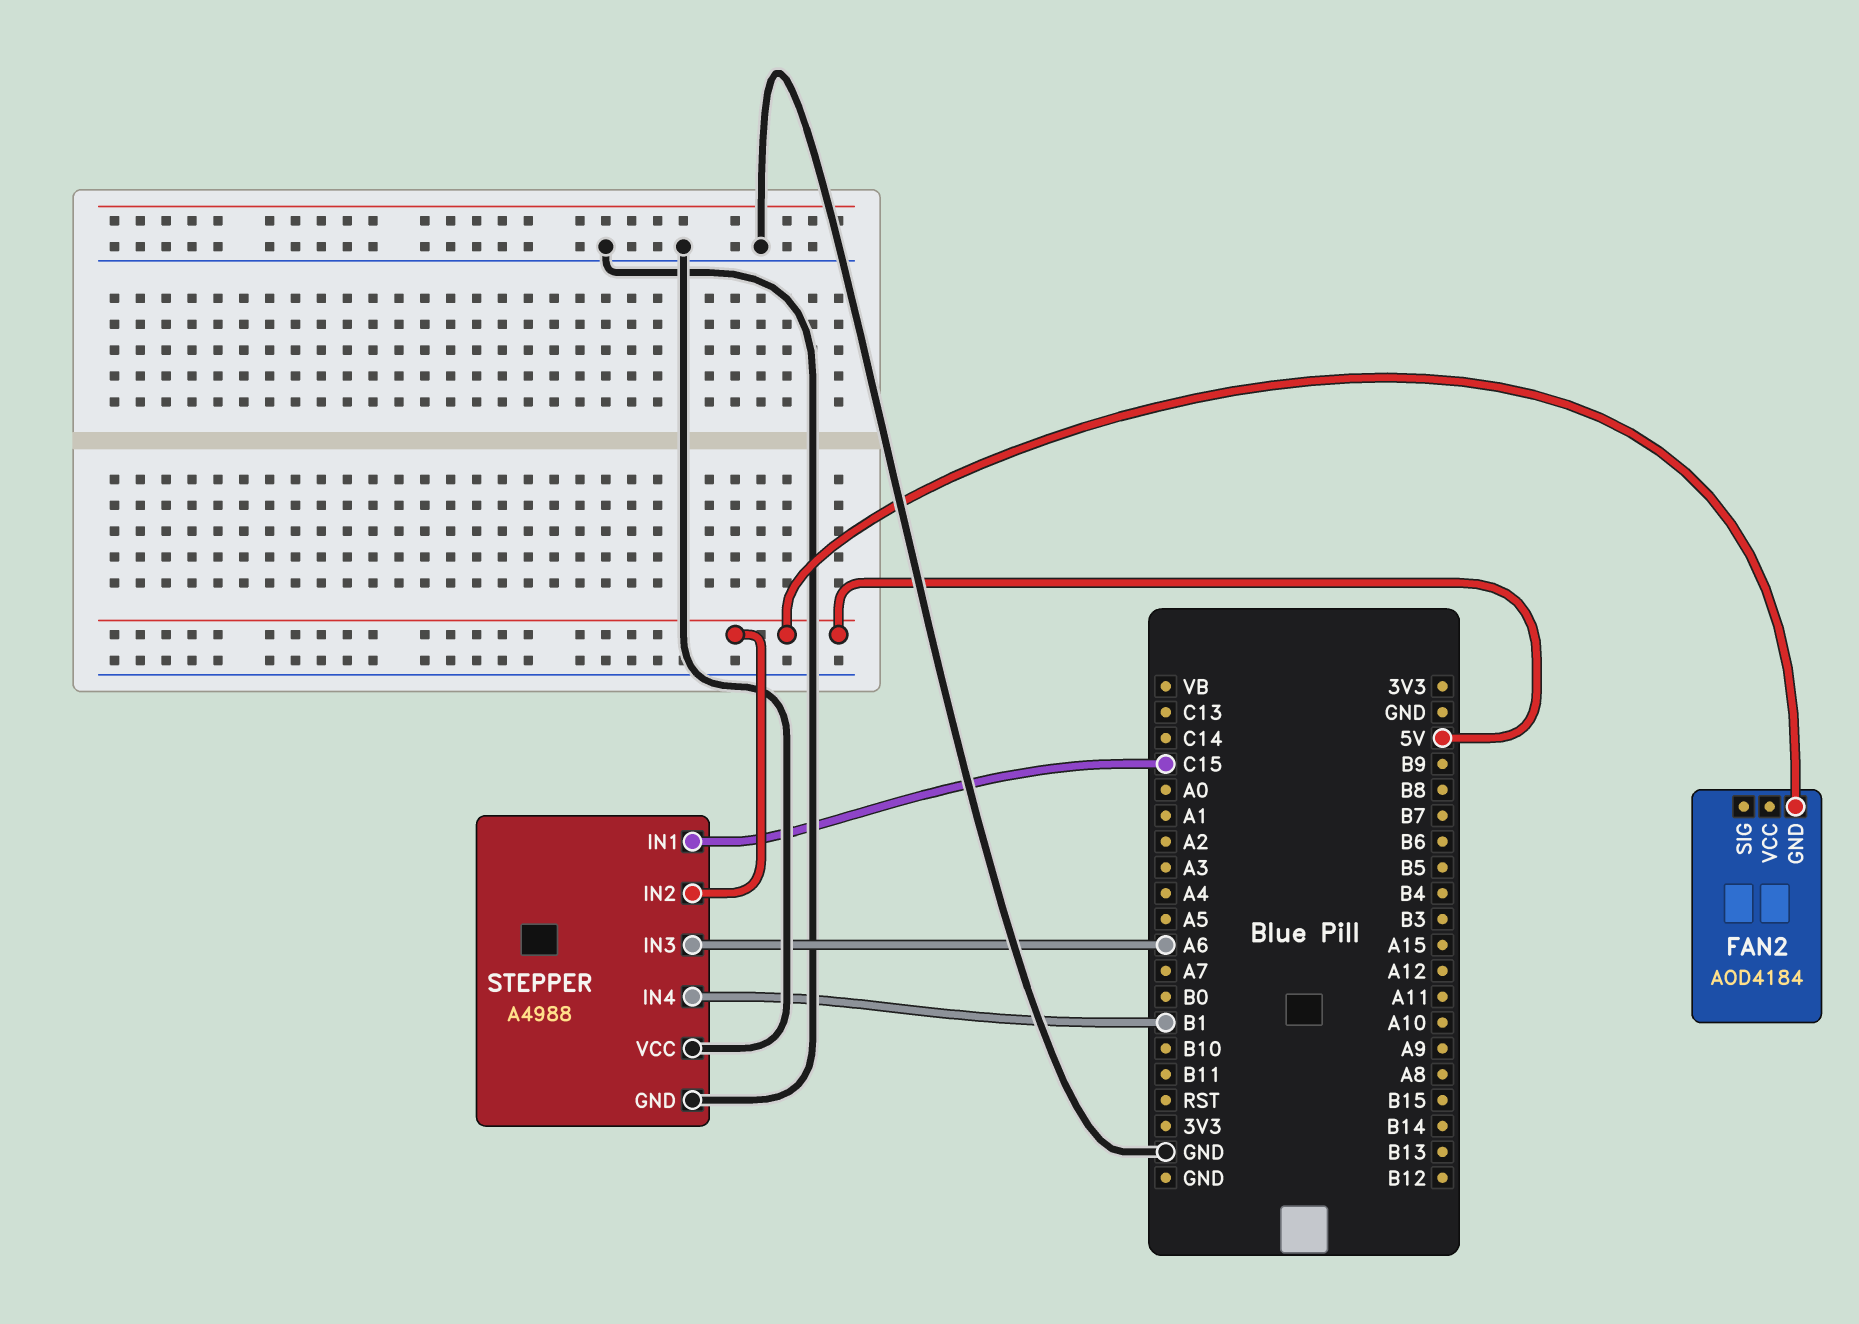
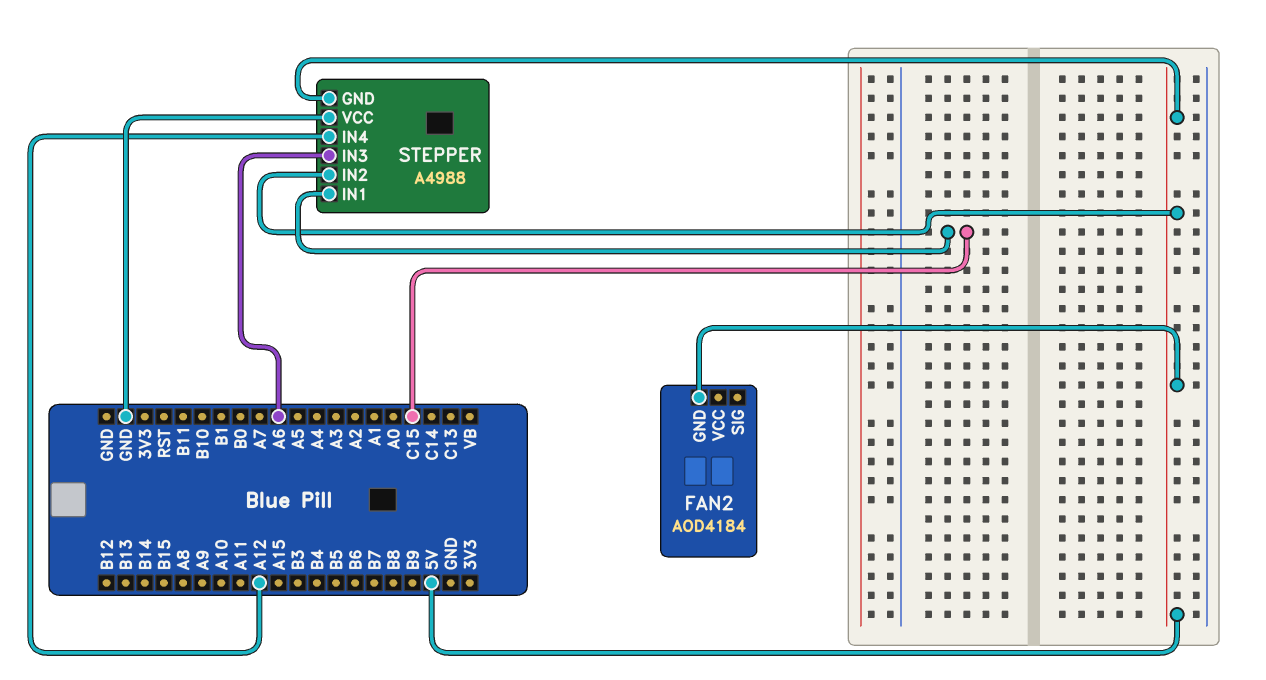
STEPPER pin GND: GND -> 5V
STEPPER pin IN4: B1 -> A12

